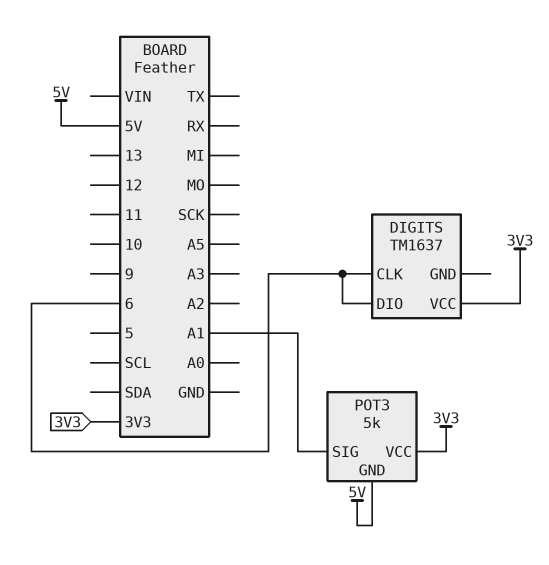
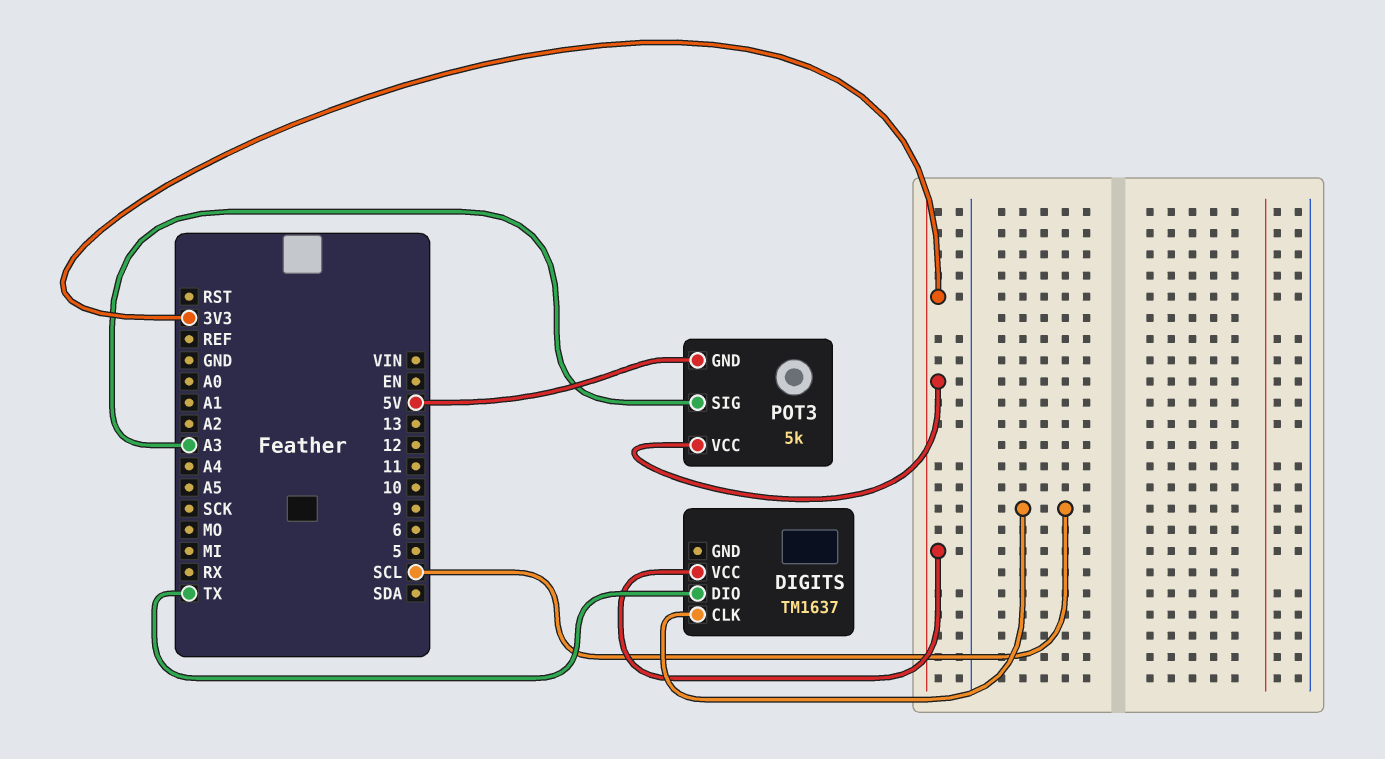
DIGITS pin CLK: 6 -> SCL
DIGITS pin DIO: 6 -> TX
POT3 pin SIG: A1 -> A3

